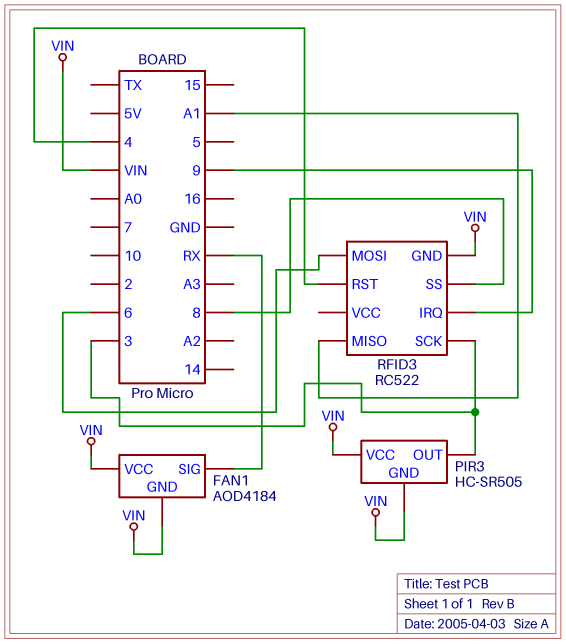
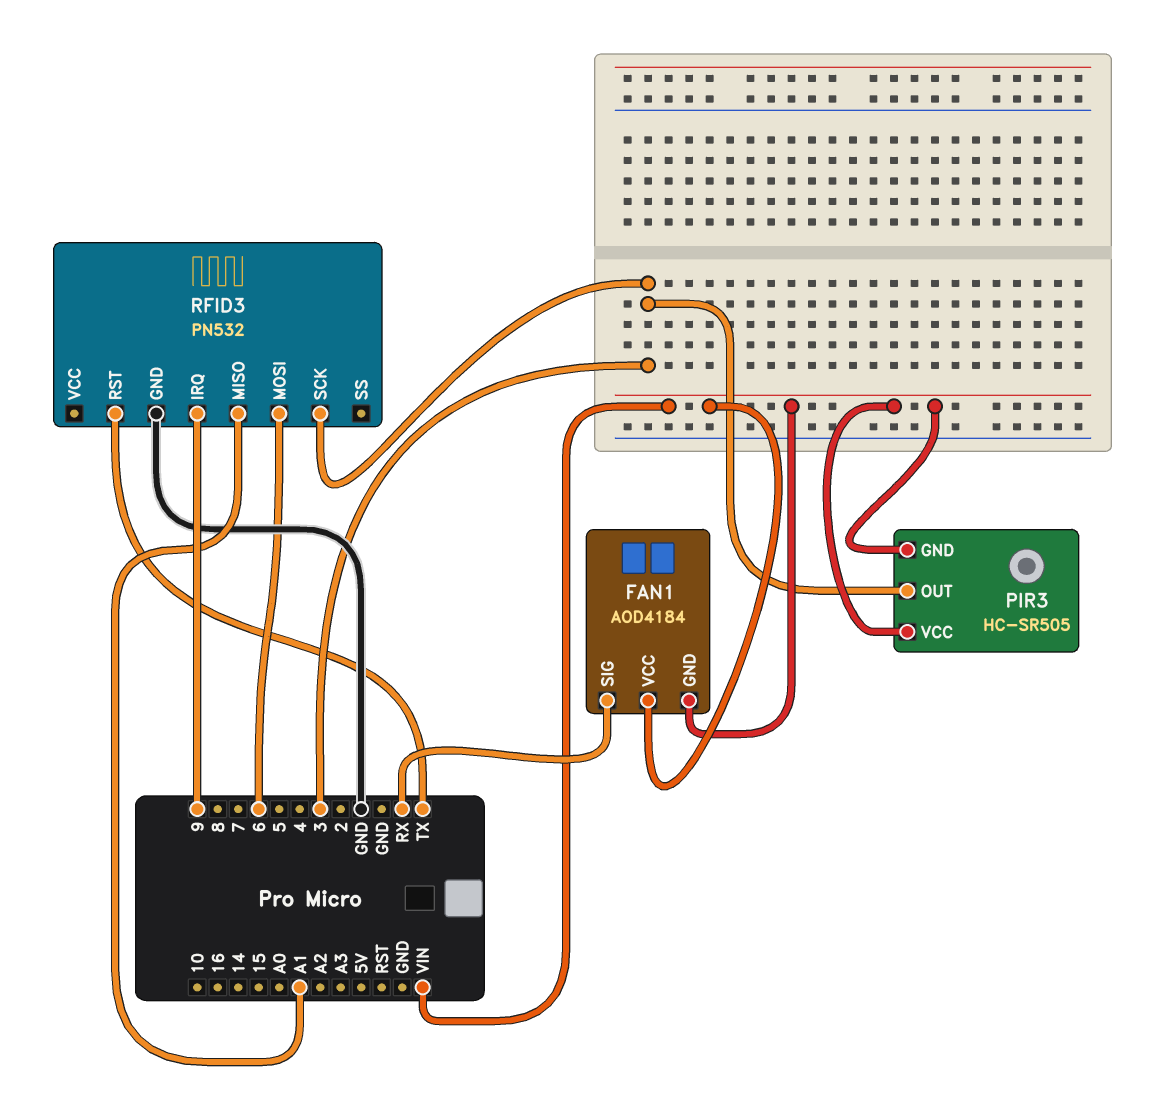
RFID3: RC522 -> PN532
RFID3 pin GND: VIN -> GND
RFID3 pin RST: 4 -> TX
RFID3 pin SS: 8 -> none

